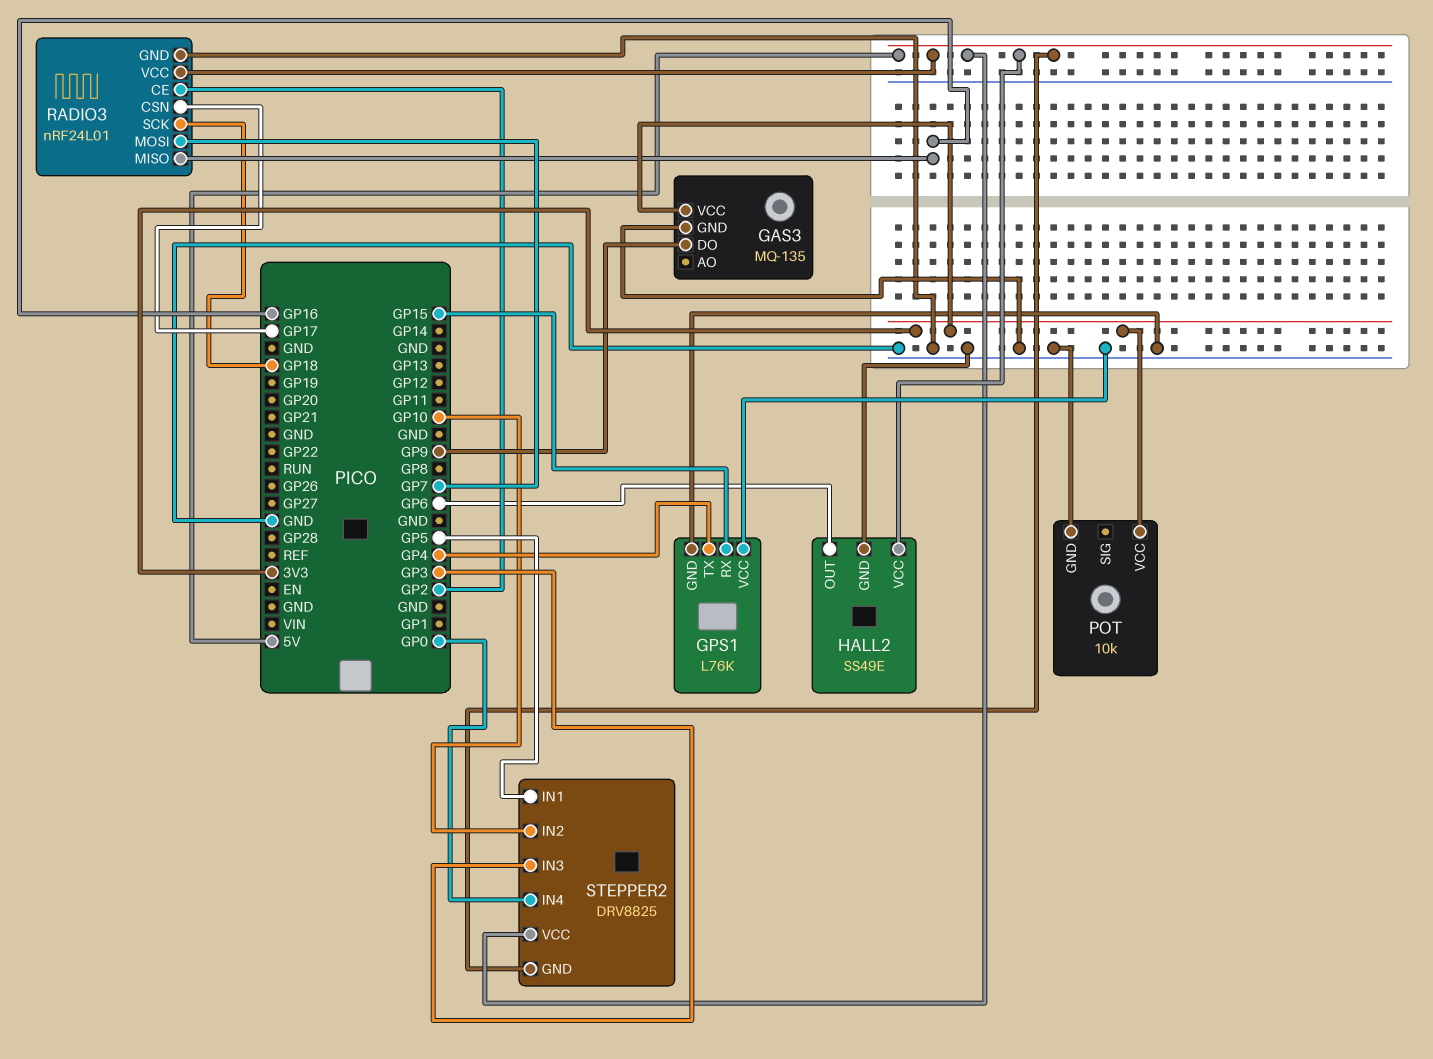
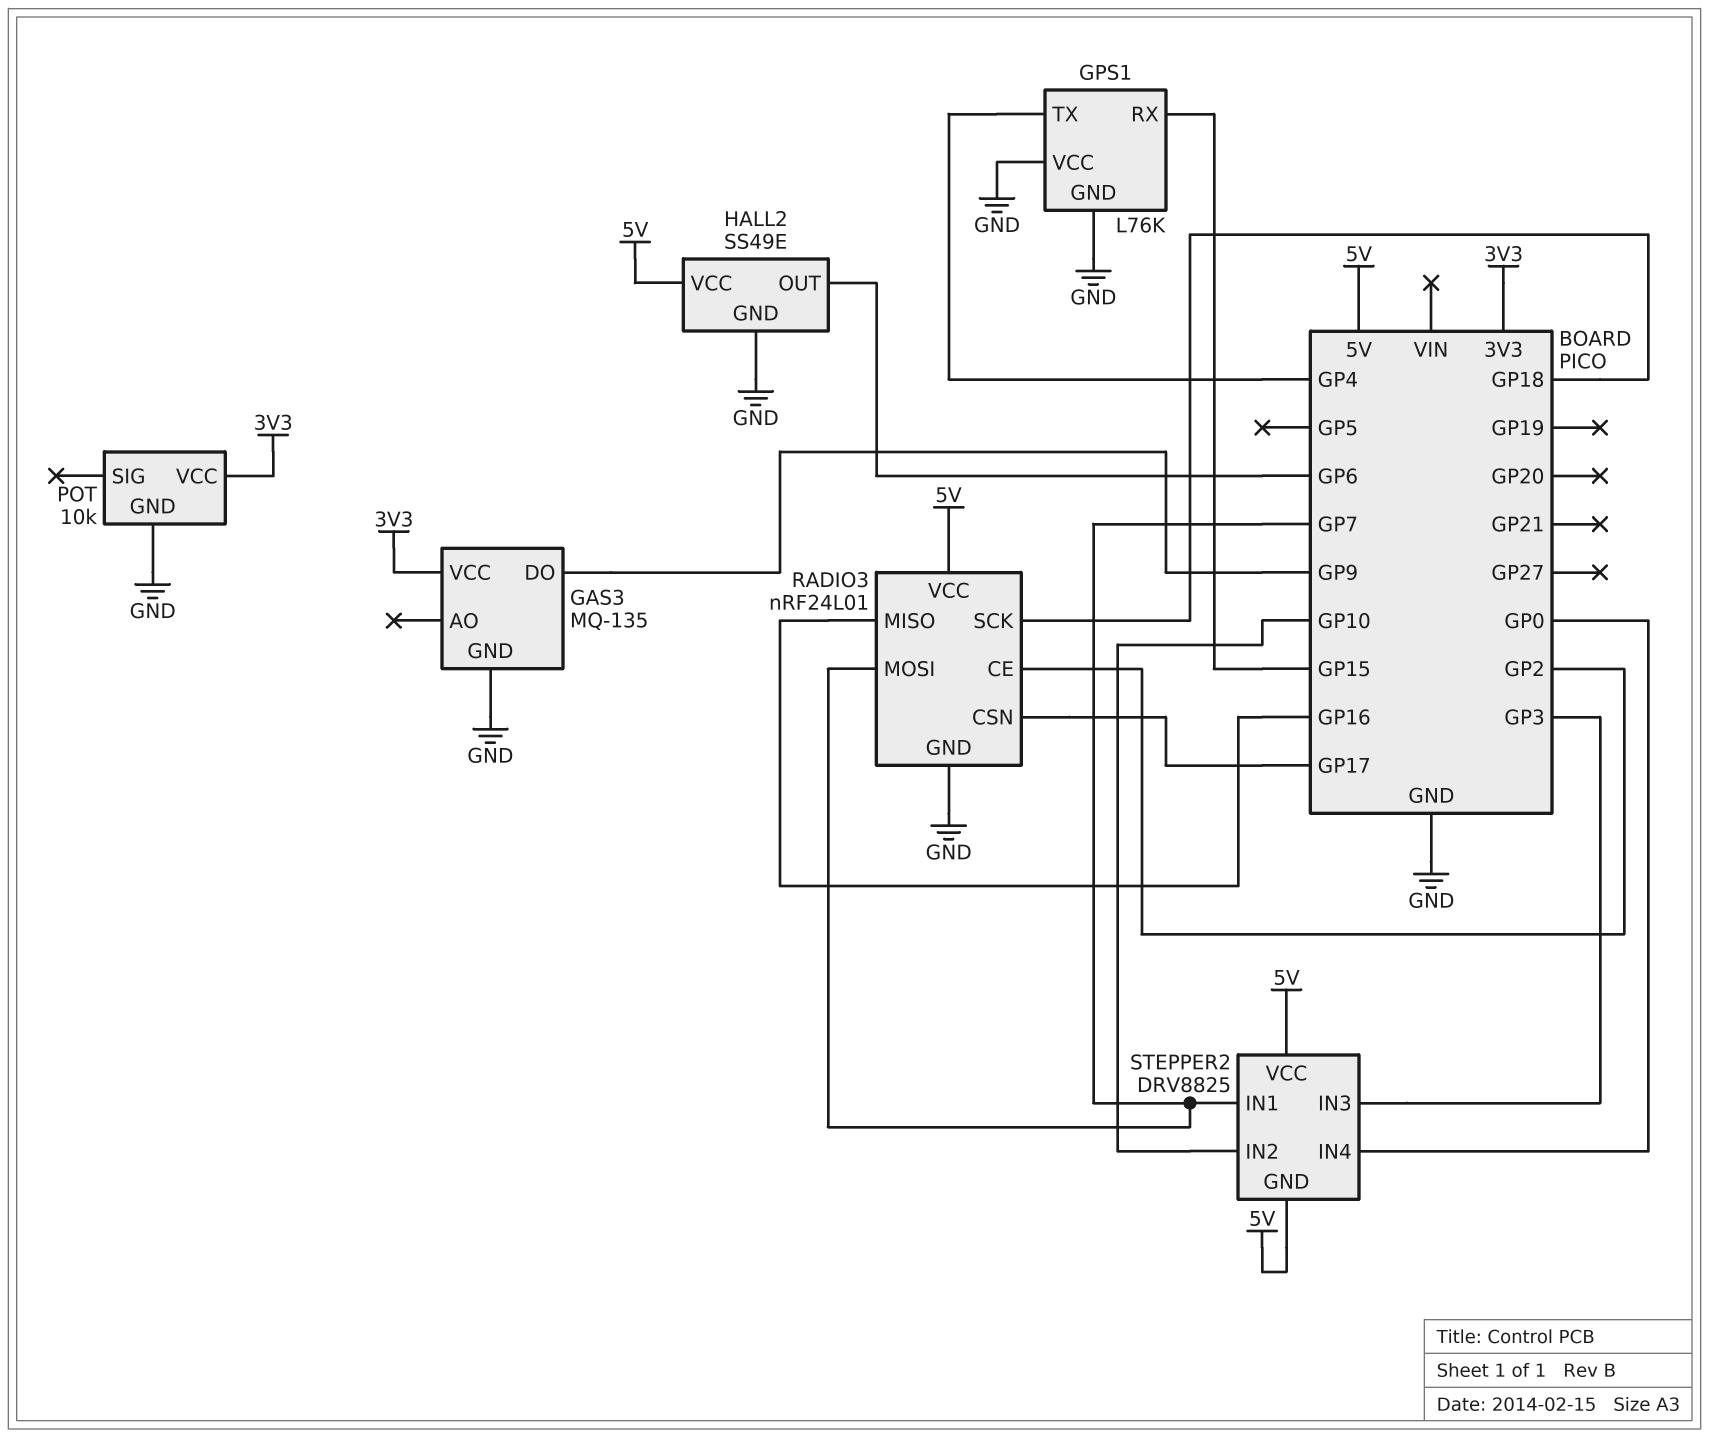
STEPPER2 pin IN1: GP5 -> GP7

